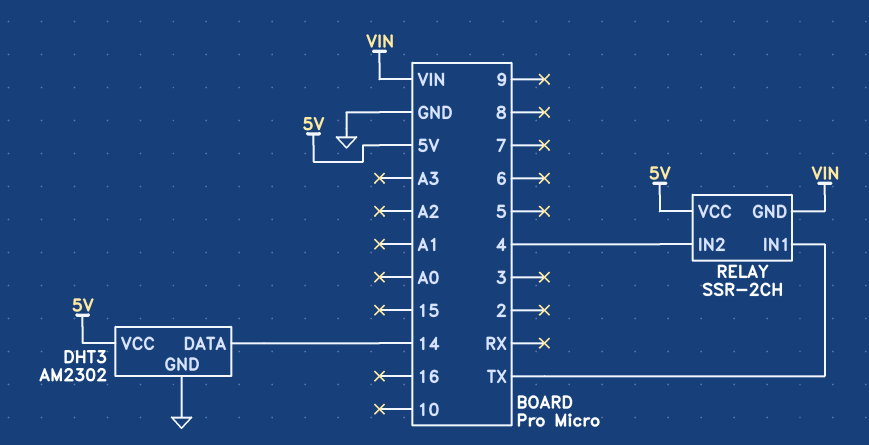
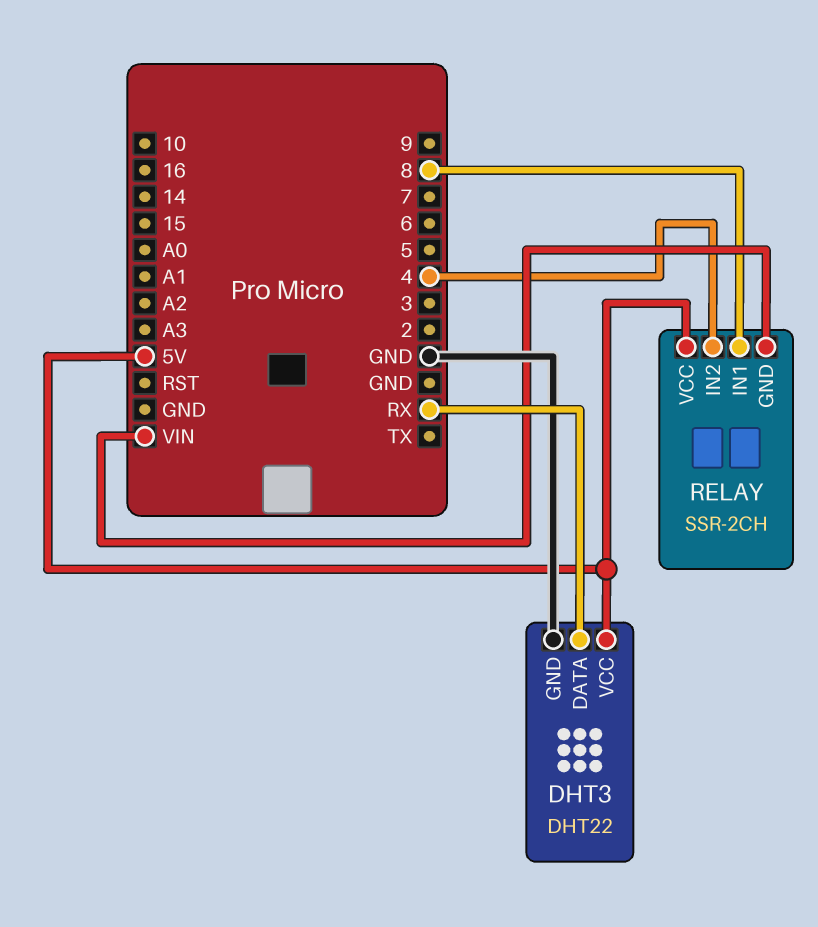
DHT3: AM2302 -> DHT22
DHT3 pin DATA: 14 -> RX
RELAY pin IN1: TX -> 8

